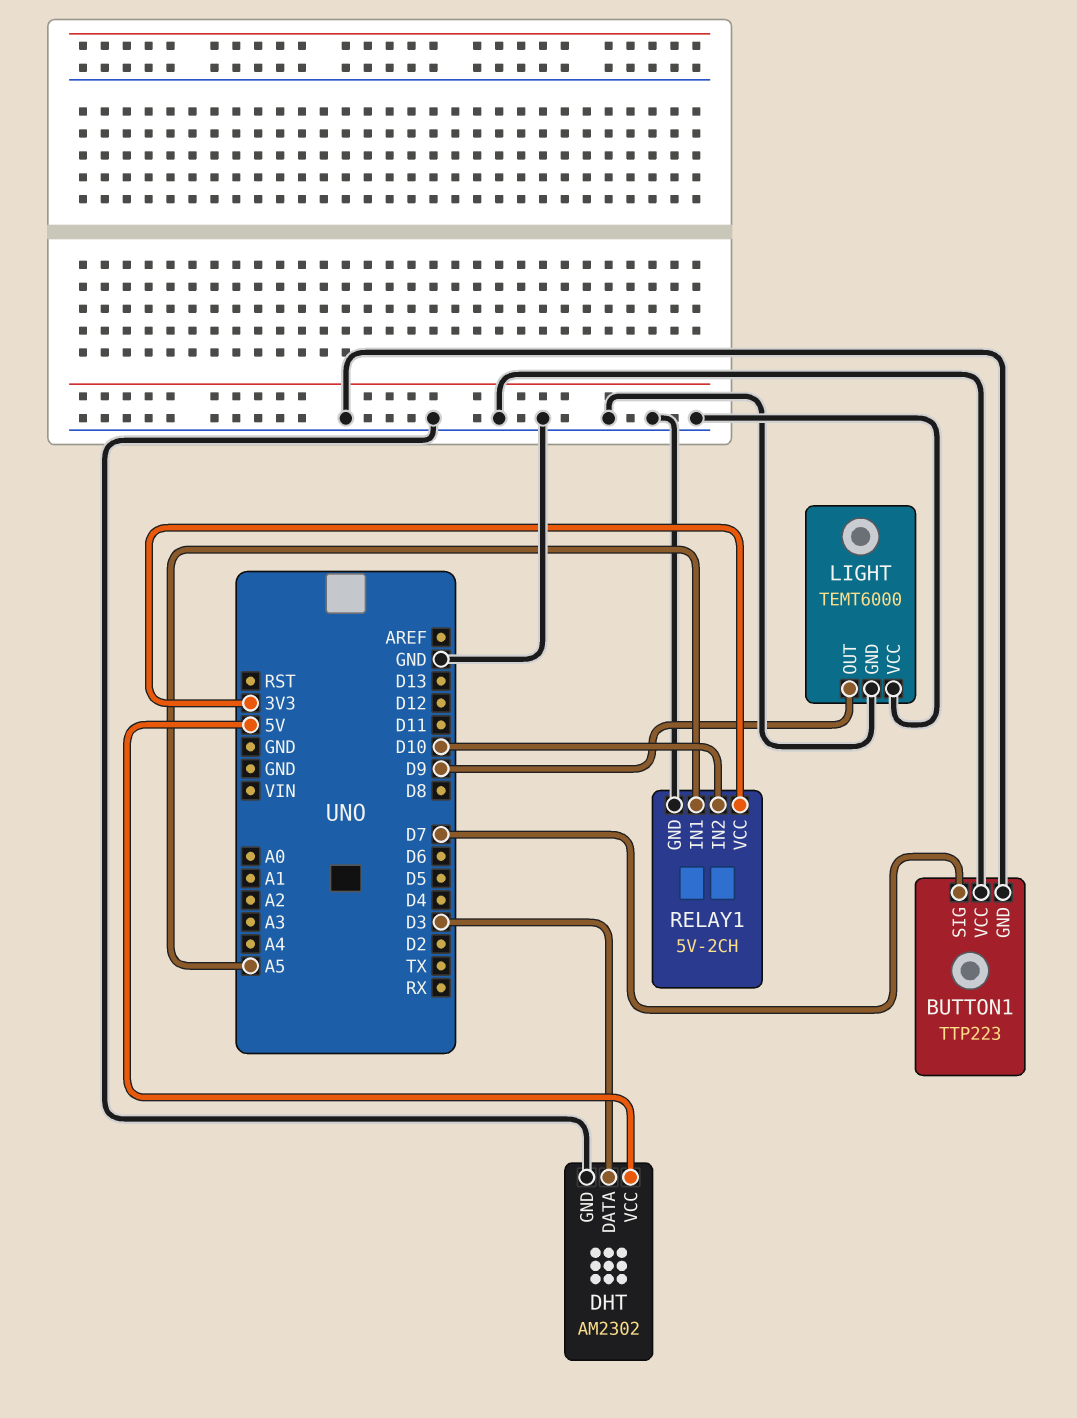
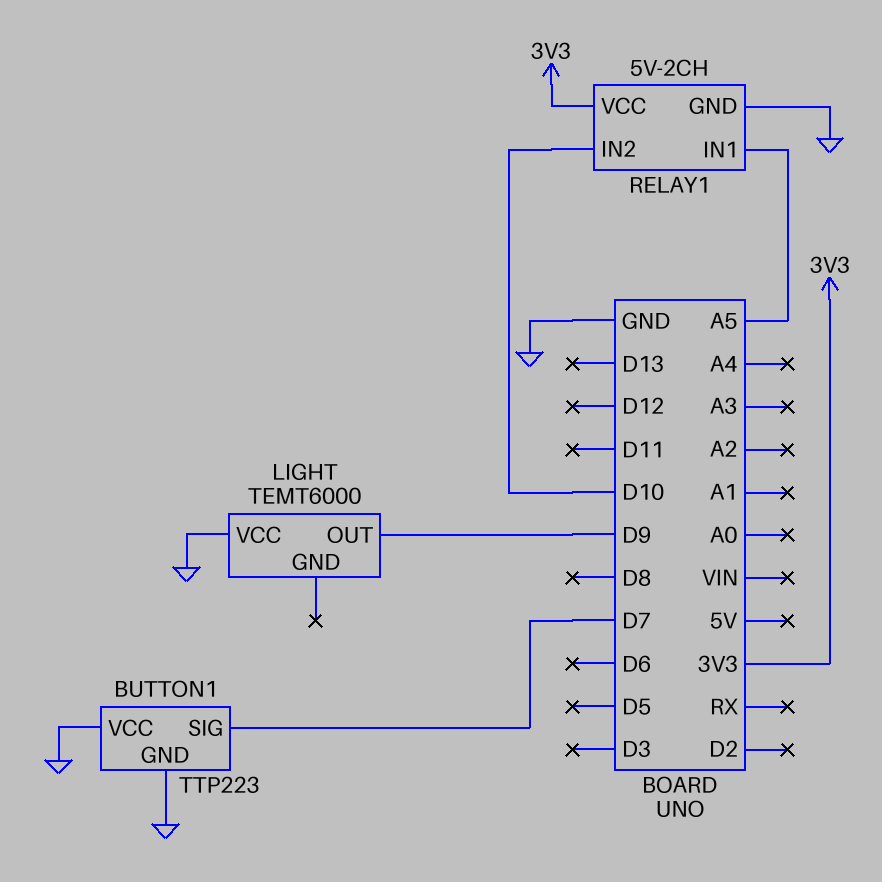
DHT: AM2302 -> none
DHT pin DATA: D3 -> none
DHT pin GND: GND -> none
DHT pin VCC: 5V -> none
LIGHT pin GND: GND -> none

